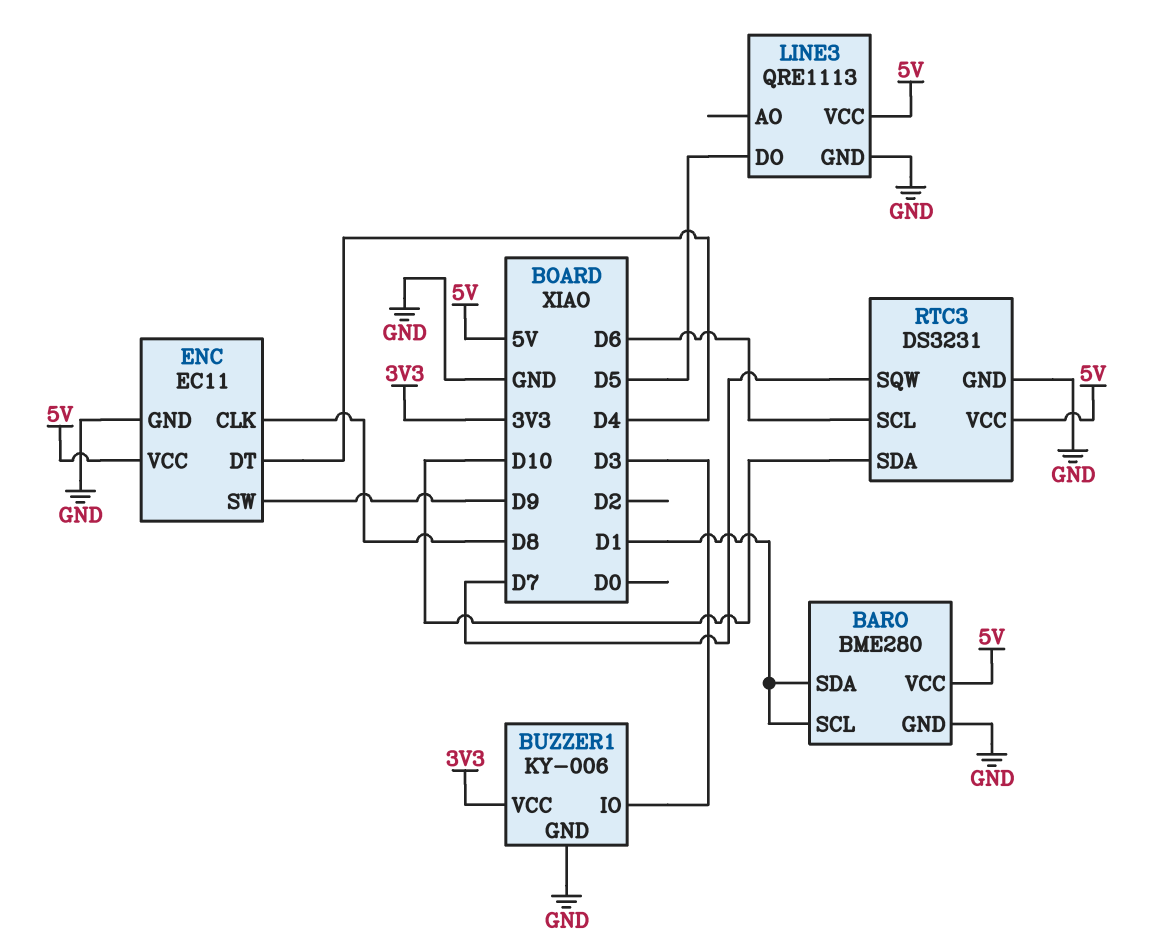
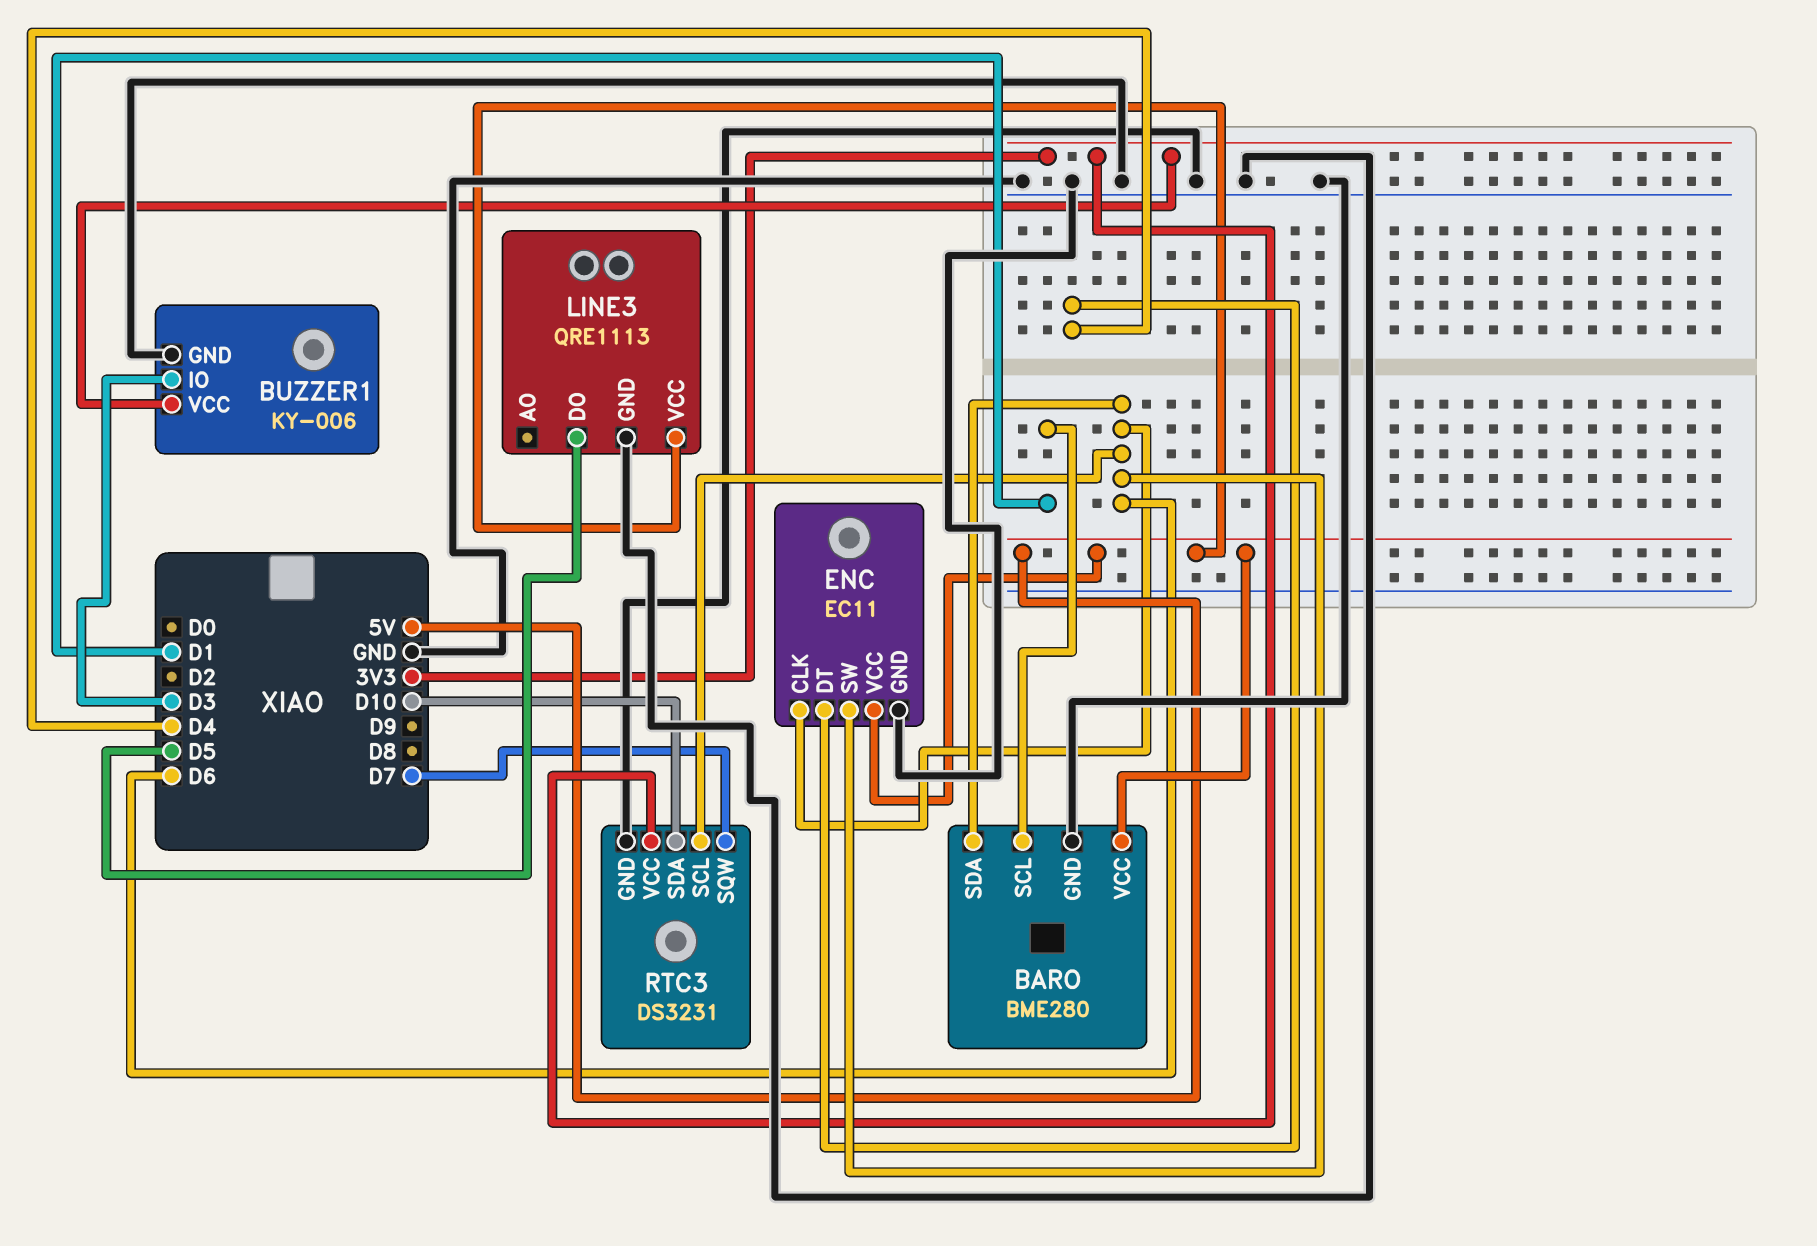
BARO pin SDA: D1 -> D6
ENC pin CLK: D8 -> D6
ENC pin SW: D9 -> D6
RTC3 pin VCC: 5V -> 3V3

